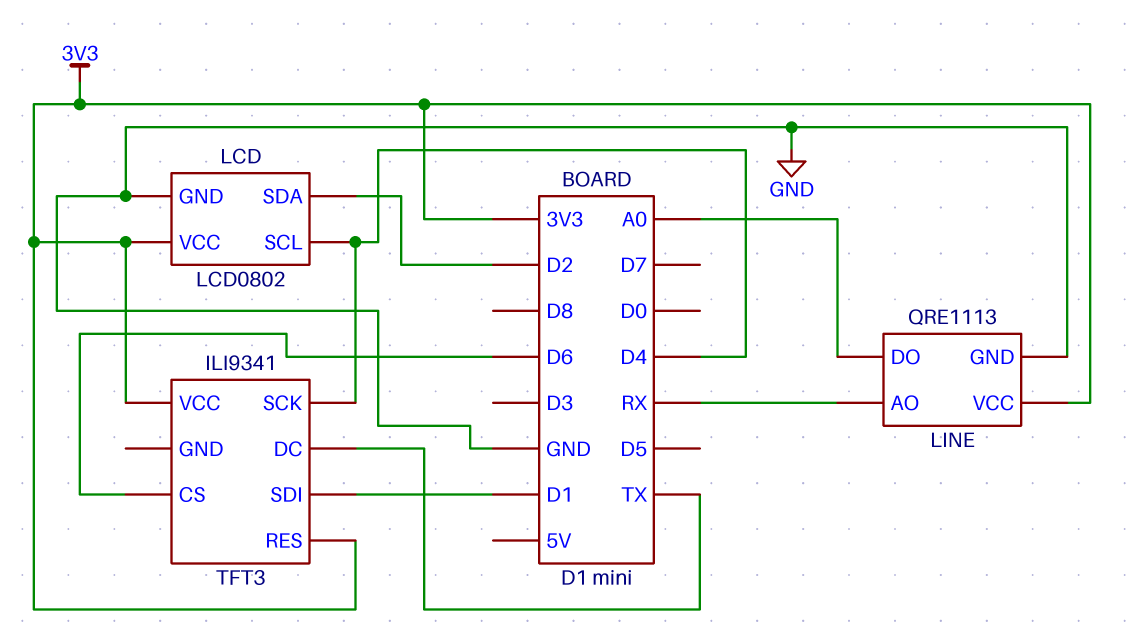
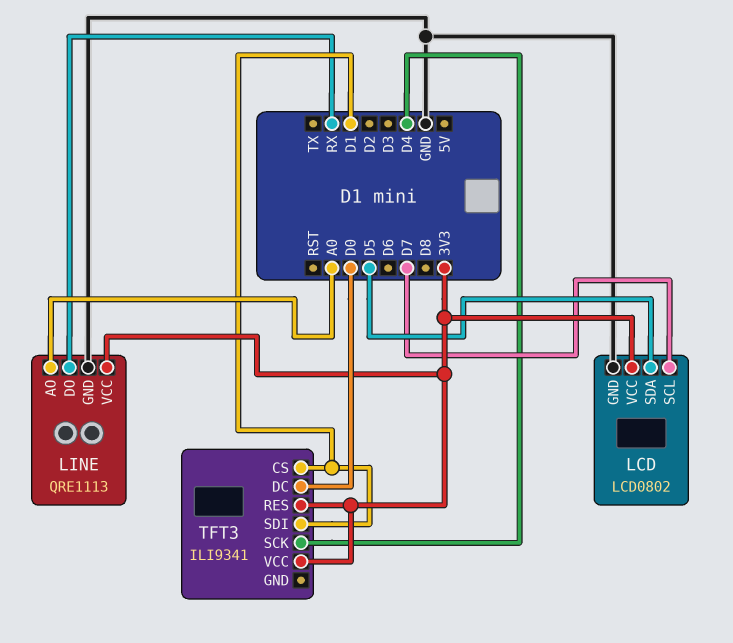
LCD pin SCL: D4 -> D7
LCD pin SDA: D2 -> D5
LINE pin AO: RX -> A0
LINE pin DO: A0 -> RX
TFT3 pin CS: D6 -> D1
TFT3 pin DC: TX -> D0

